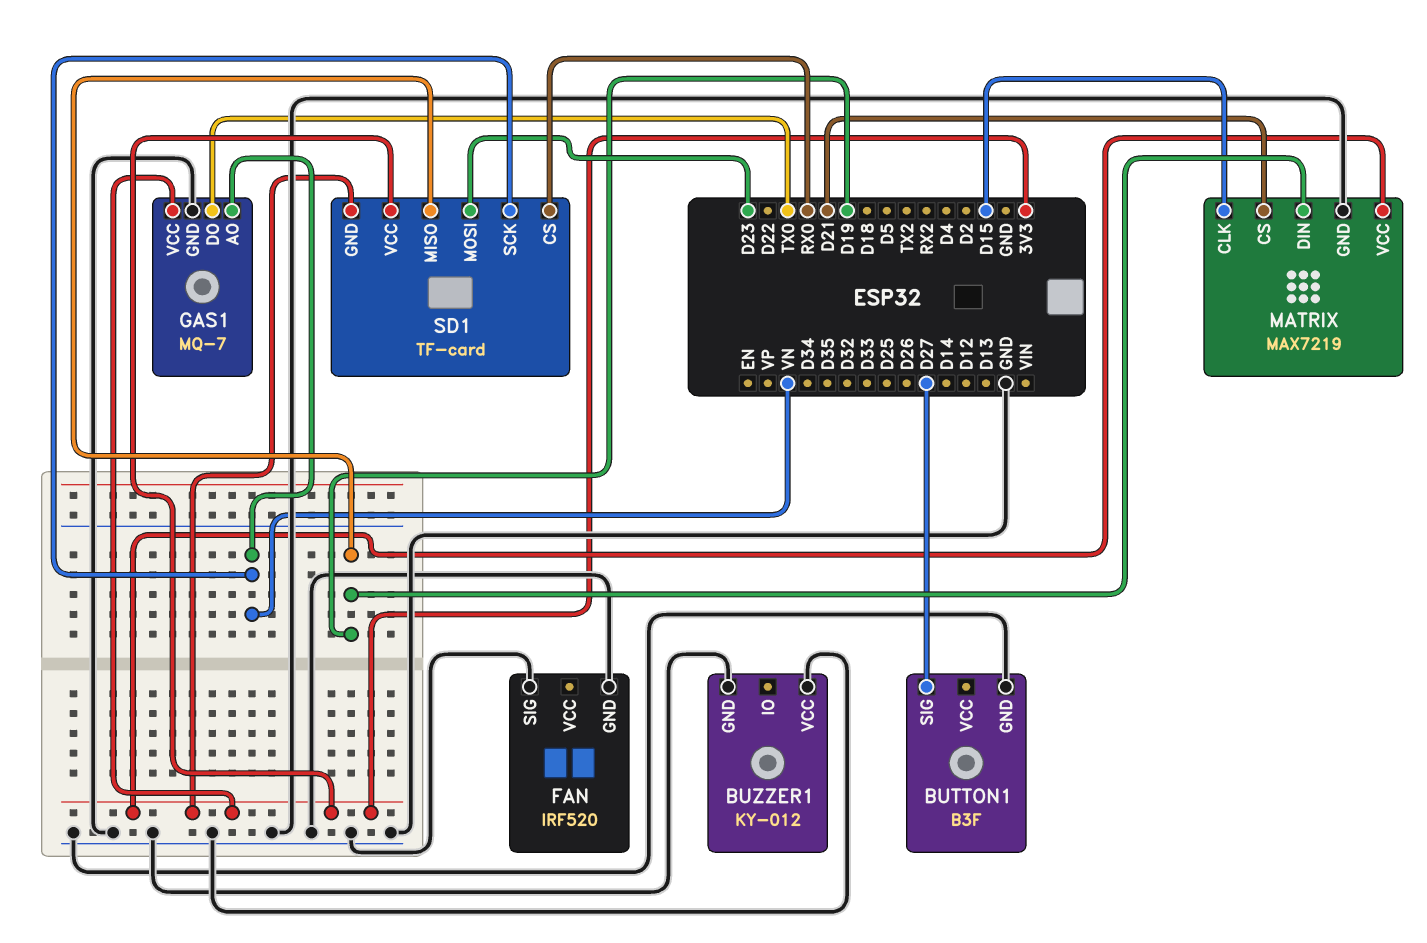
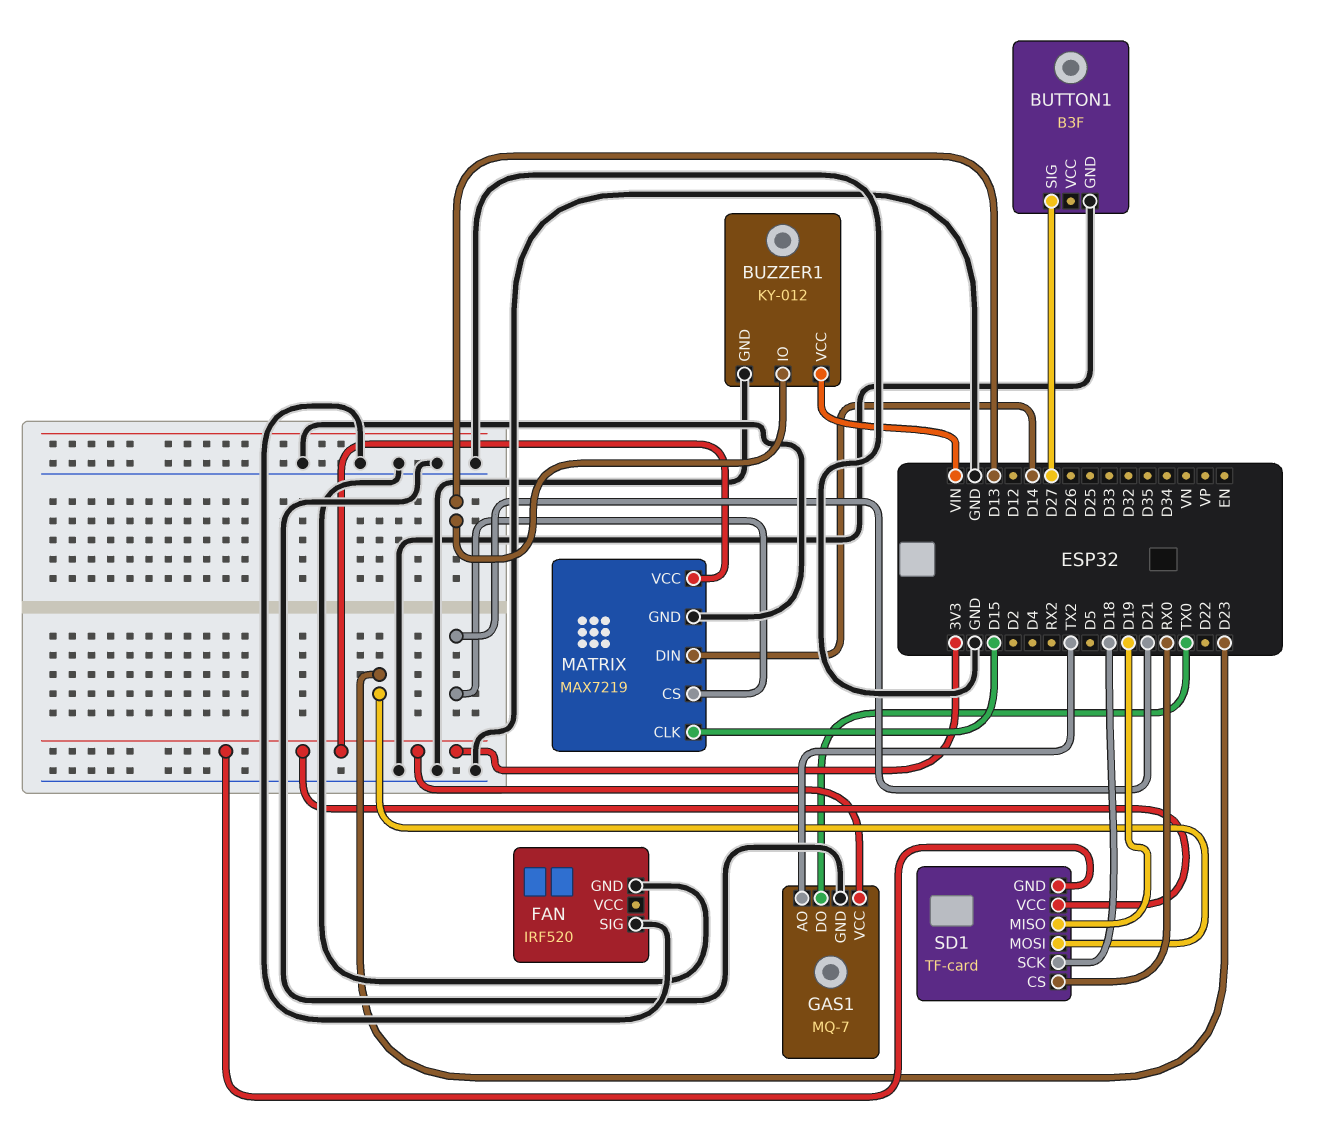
BUZZER1 pin IO: none -> D13
BUZZER1 pin VCC: GND -> VIN
GAS1 pin AO: VN -> TX2
MATRIX pin DIN: D19 -> D14
SD1 pin SCK: VN -> D18

